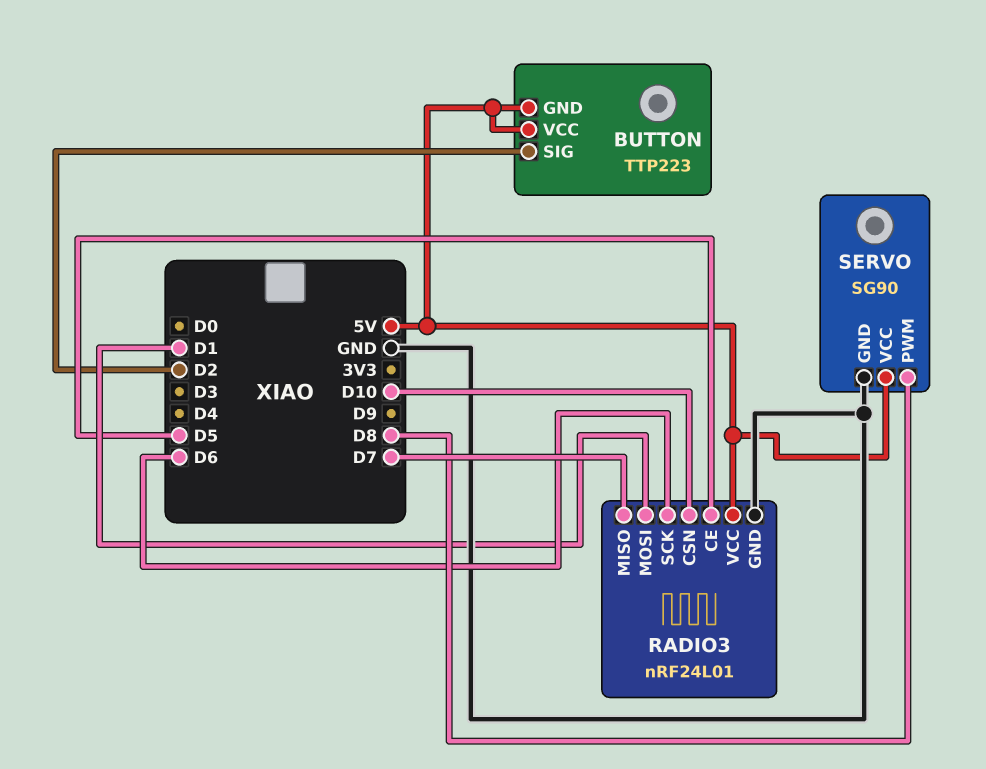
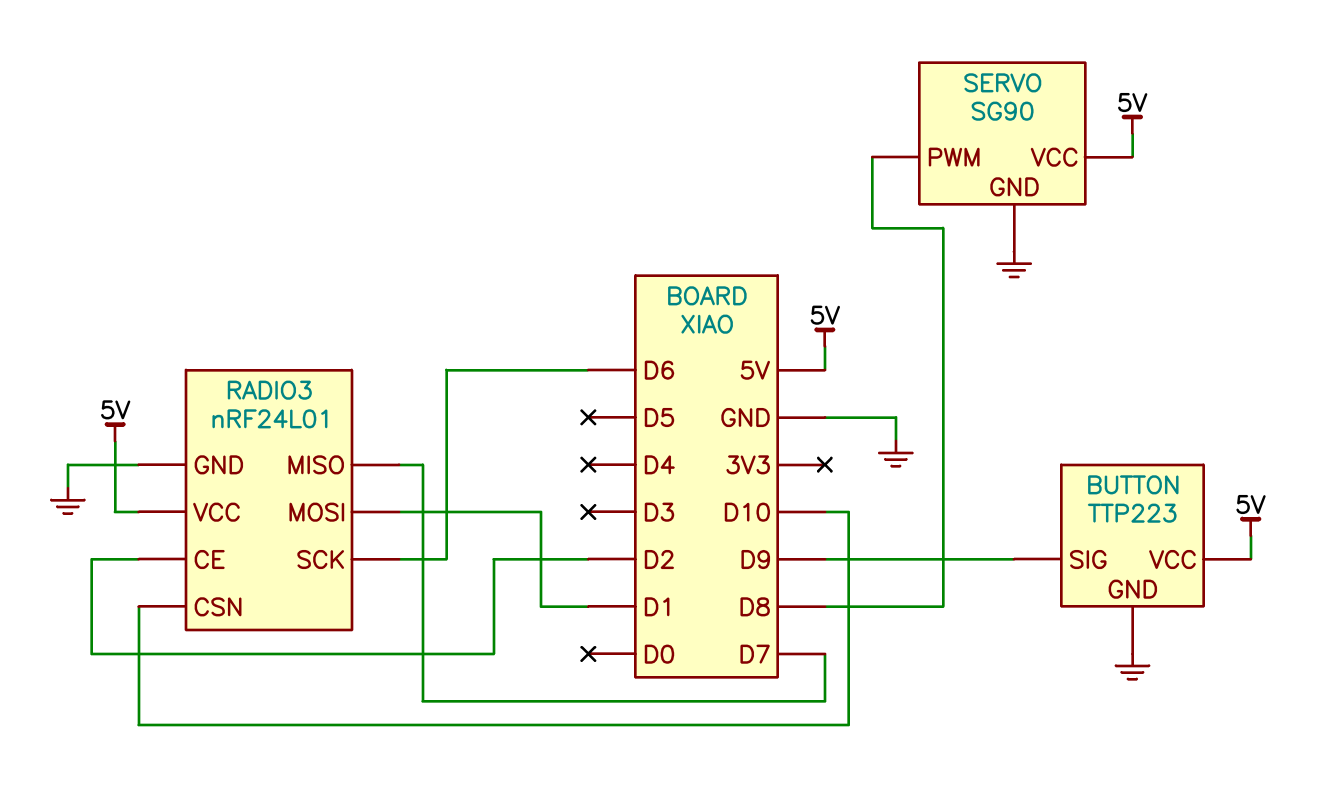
BUTTON pin GND: 5V -> GND
BUTTON pin SIG: D2 -> D9
RADIO3 pin CE: D5 -> D2

